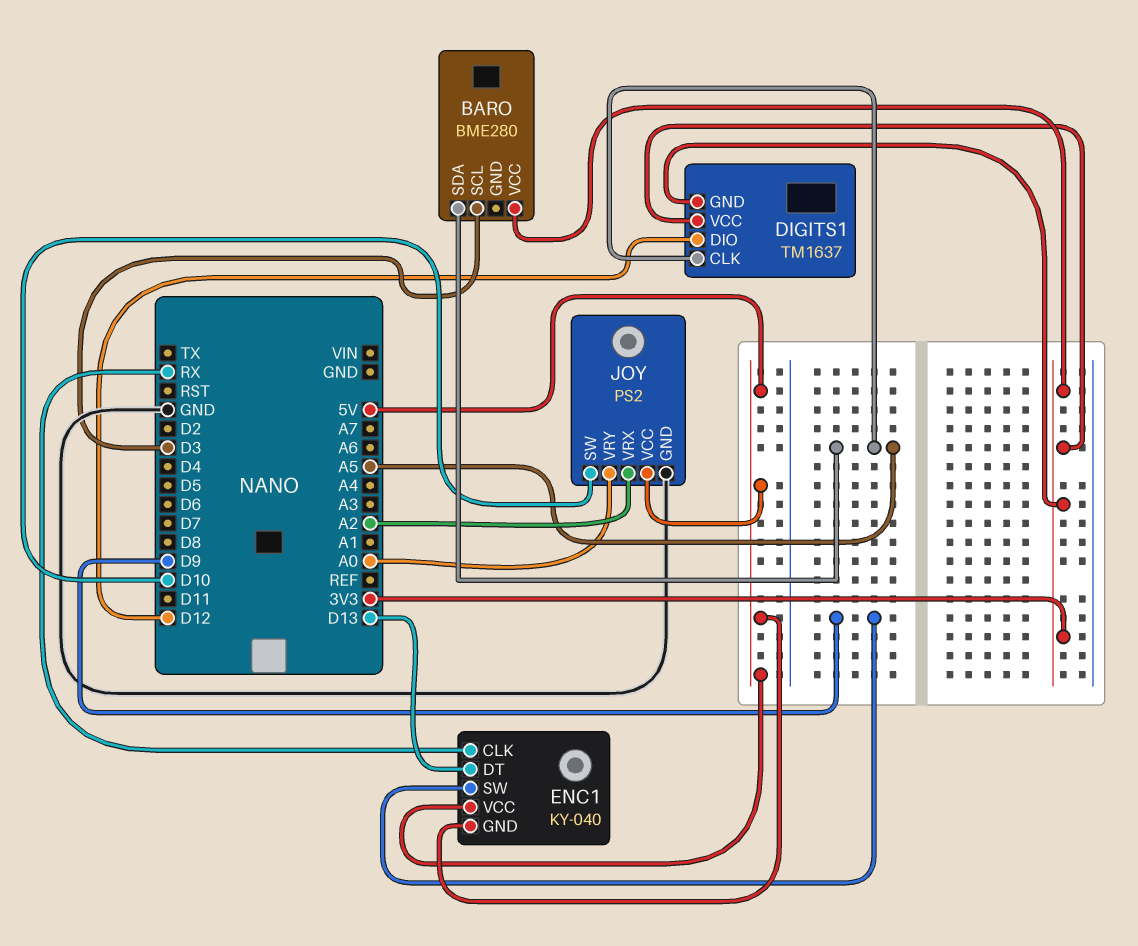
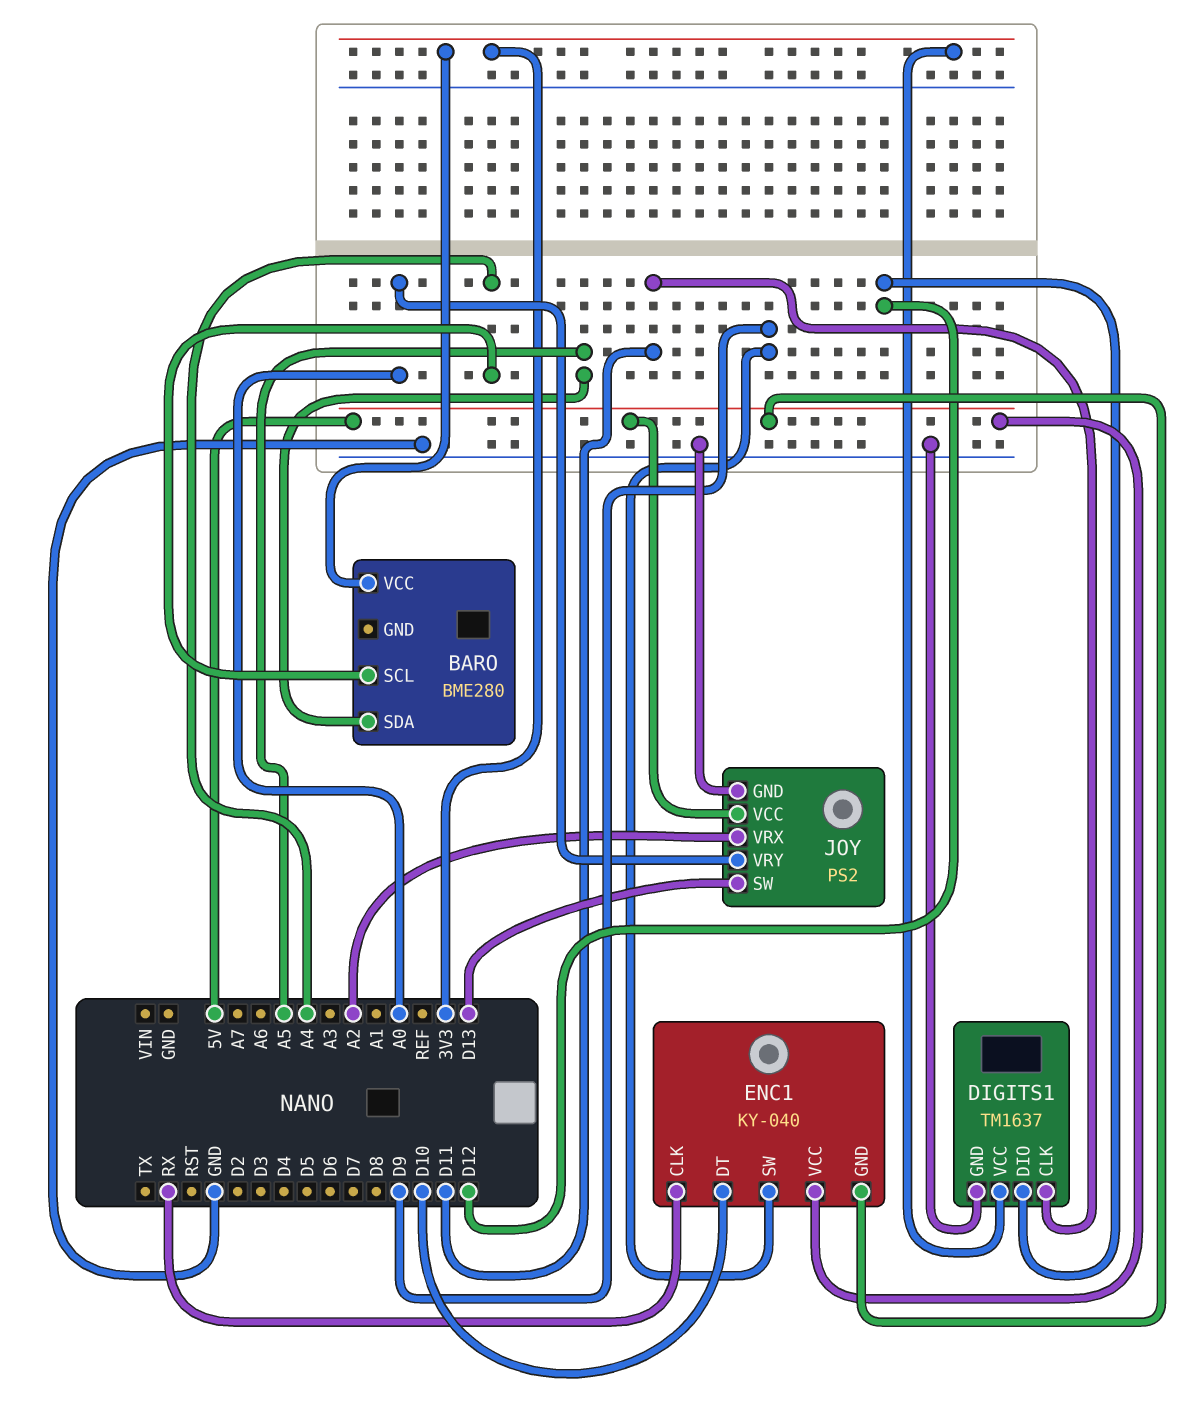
BARO pin SCL: D3 -> A4
DIGITS1 pin CLK: A5 -> D11
DIGITS1 pin GND: 3V3 -> GND
ENC1 pin DT: D13 -> D10
JOY pin SW: D10 -> D13

